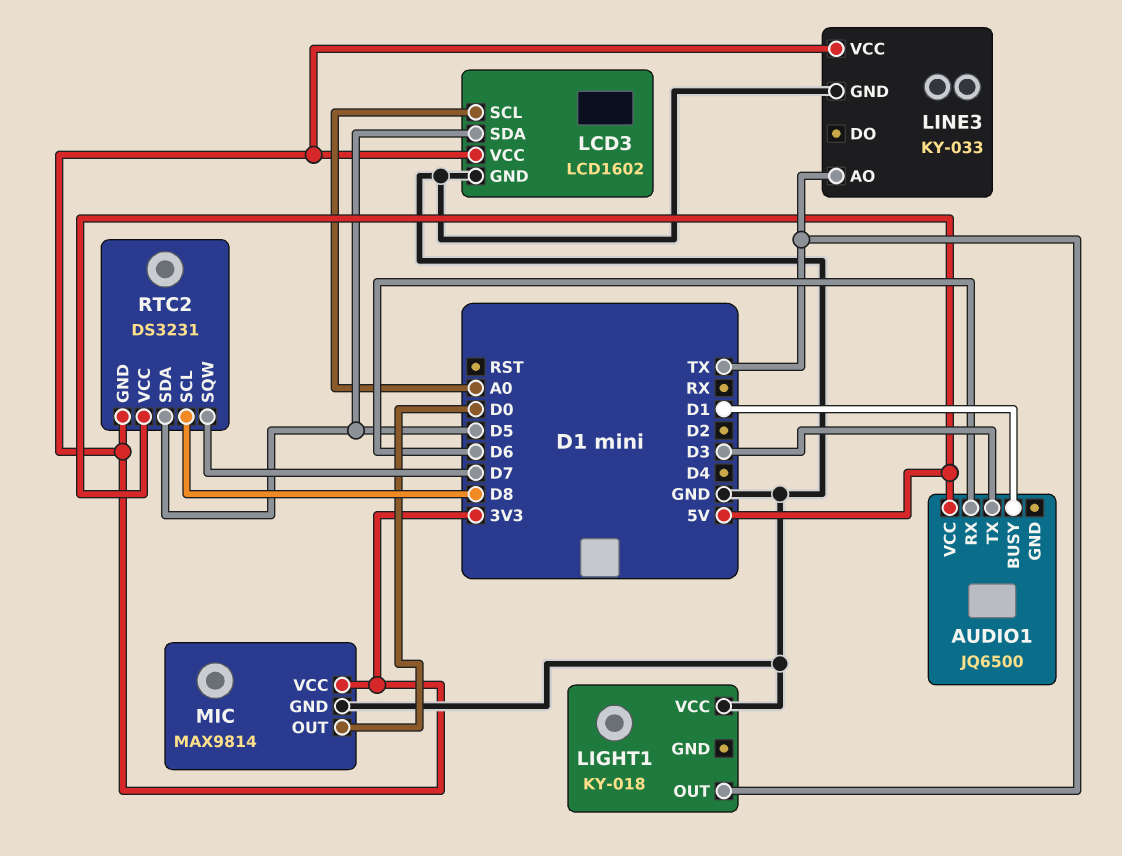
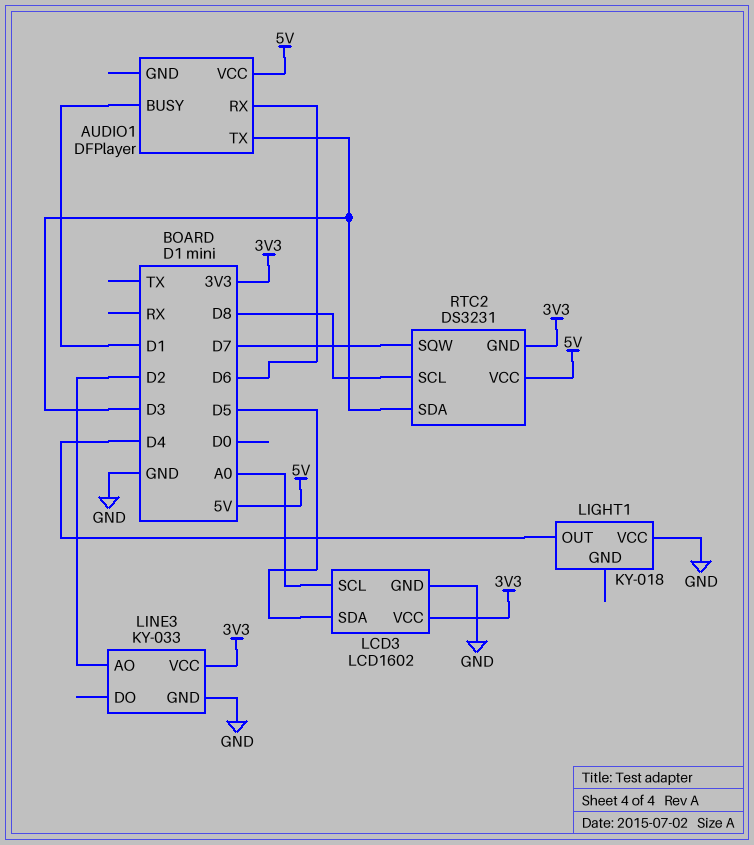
AUDIO1: JQ6500 -> DFPlayer
LIGHT1 pin OUT: TX -> D4
LINE3 pin AO: TX -> D2
MIC: MAX9814 -> none
MIC pin GND: GND -> none
MIC pin OUT: D0 -> none
MIC pin VCC: 3V3 -> none
RTC2 pin SDA: D5 -> D3

